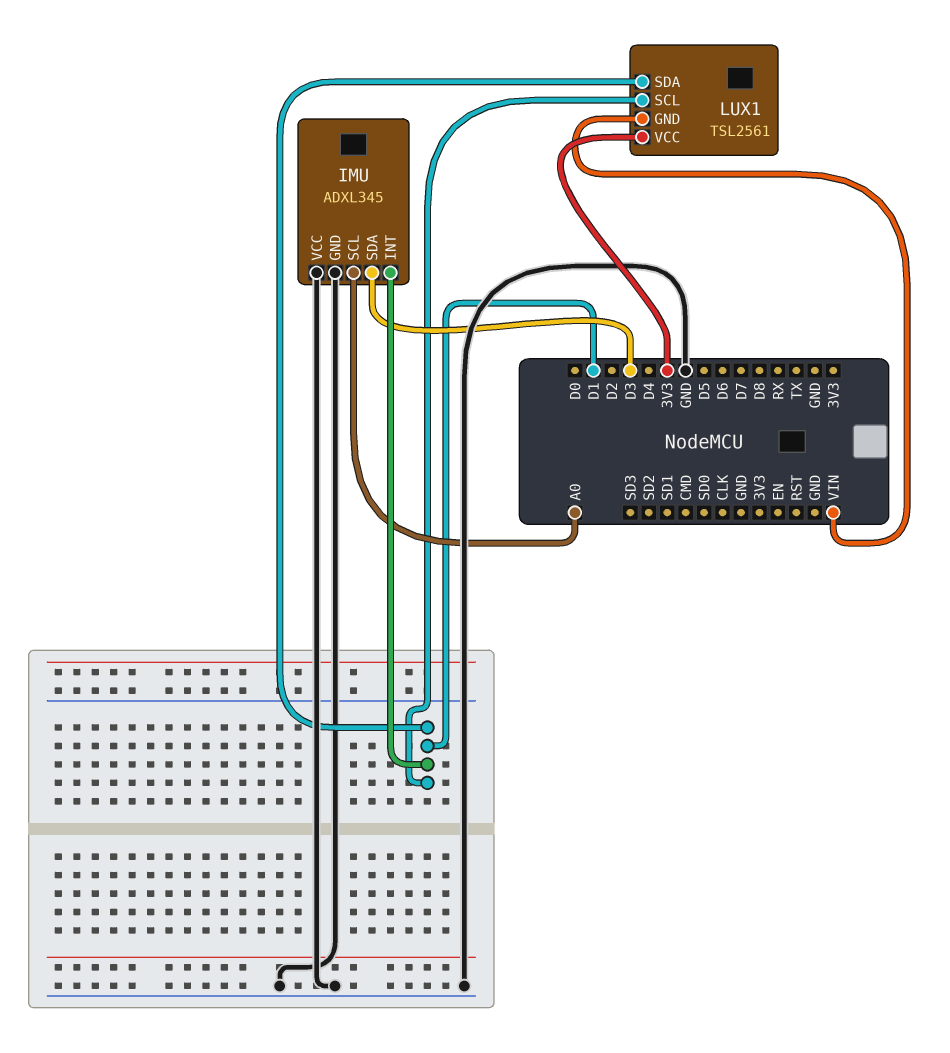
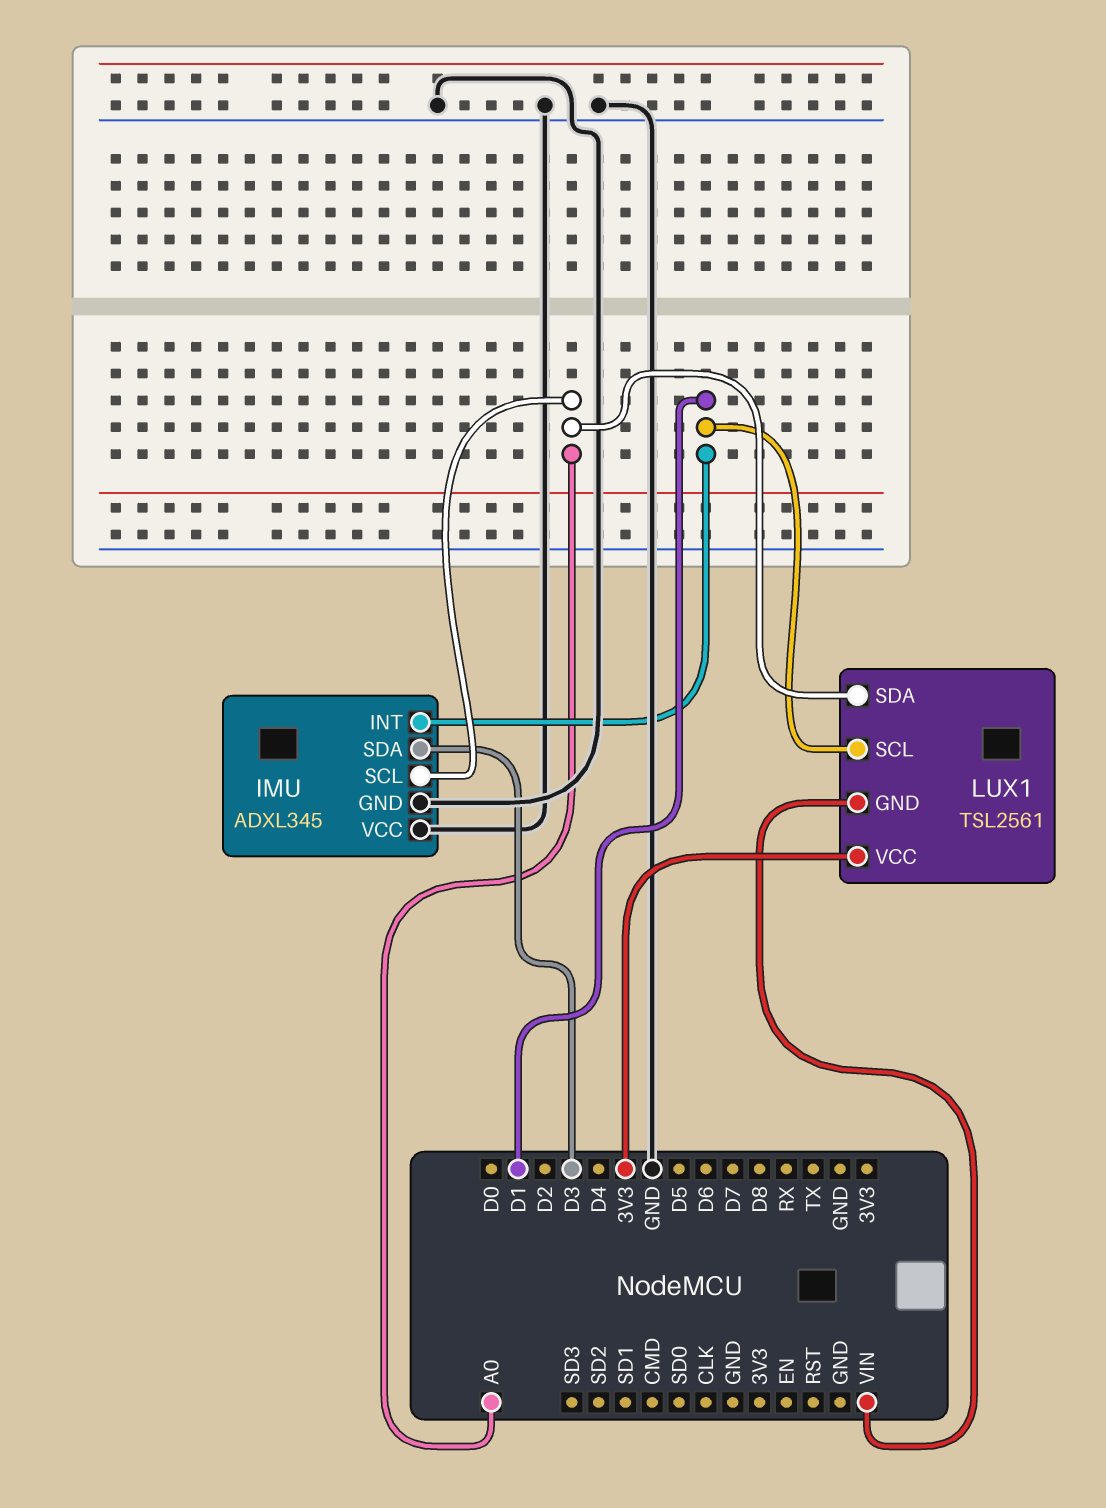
LUX1 pin SDA: D1 -> A0

